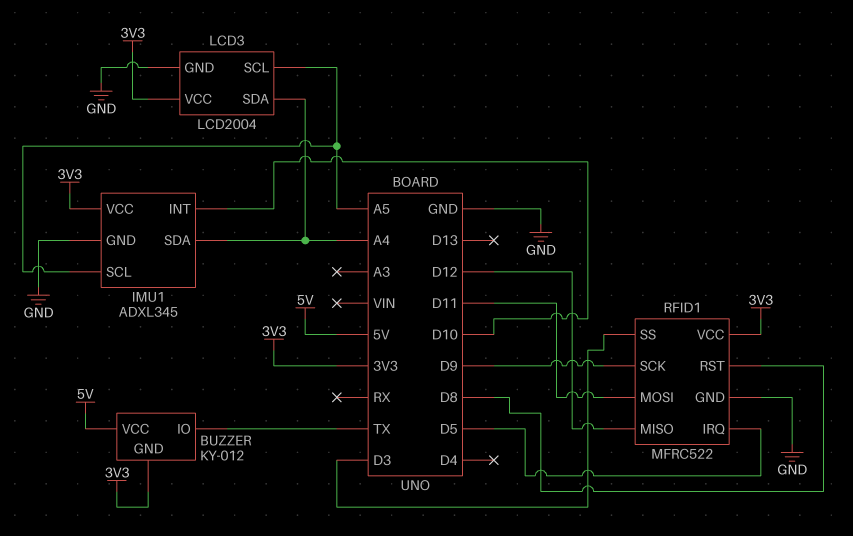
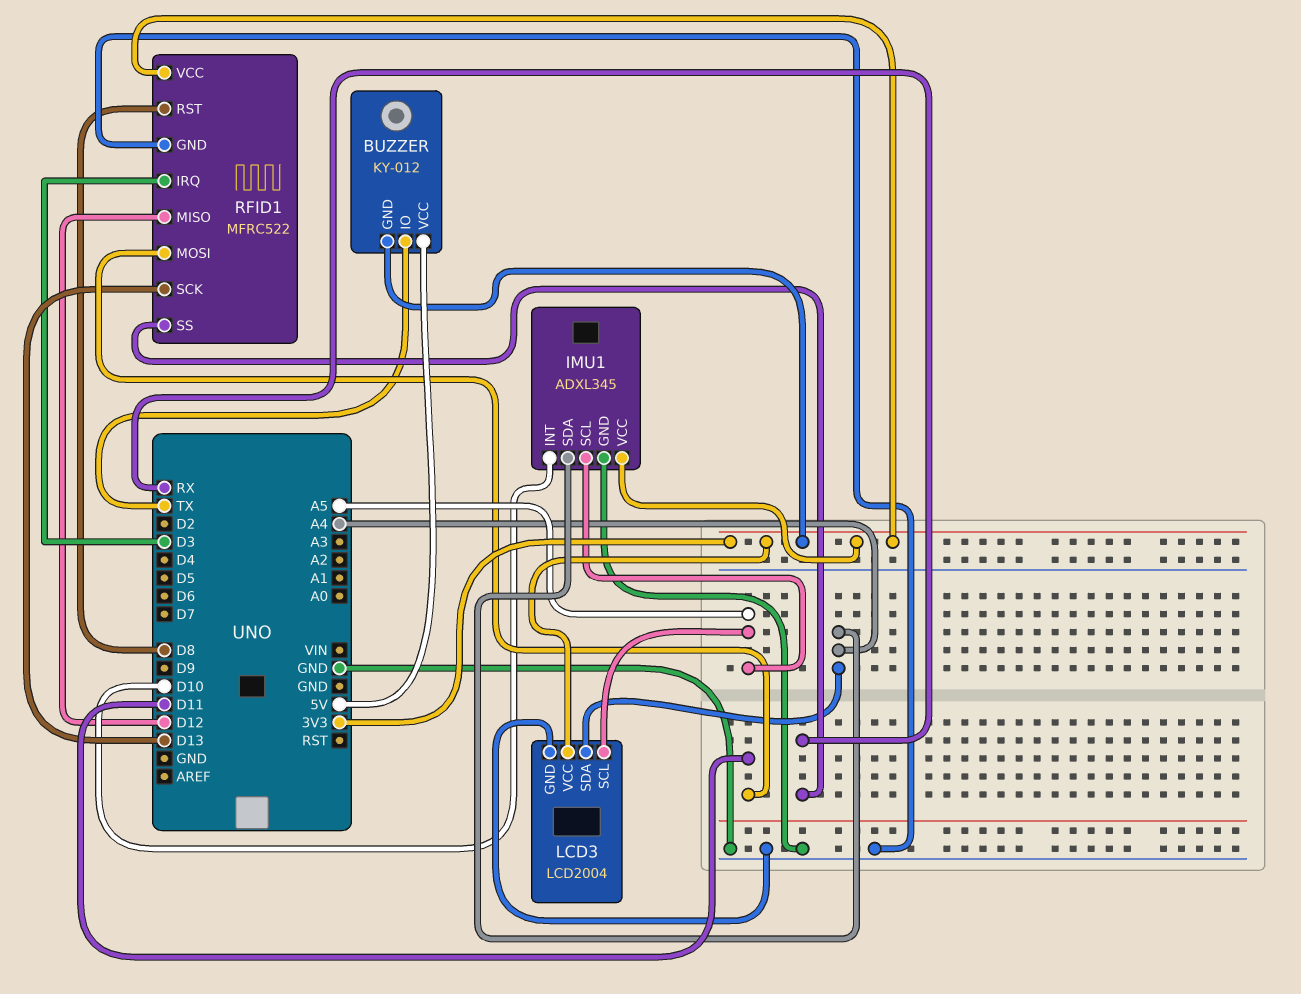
RFID1 pin IRQ: D5 -> D3
RFID1 pin SCK: D9 -> D13
RFID1 pin SS: D3 -> RX

